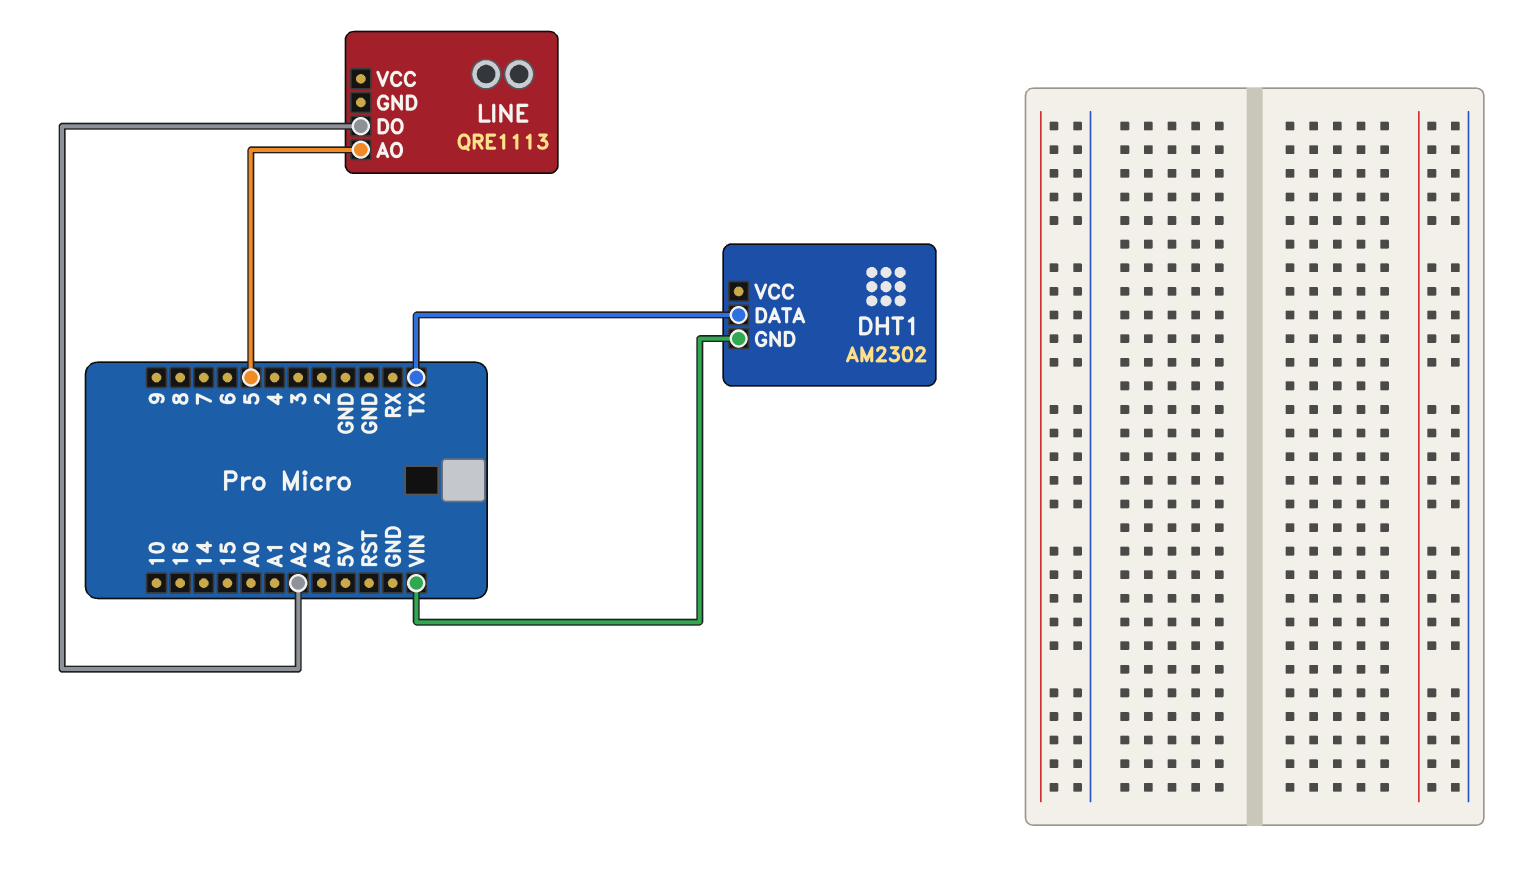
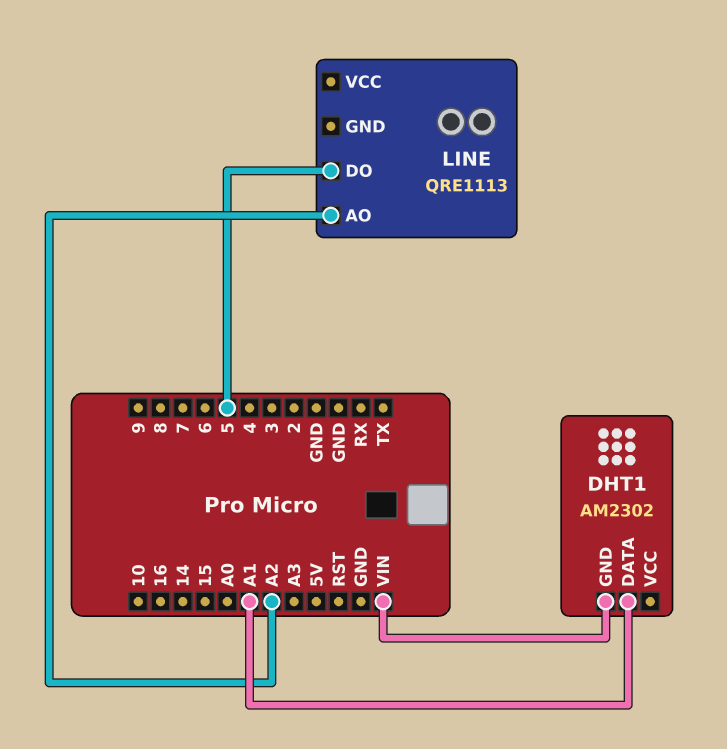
DHT1 pin DATA: TX -> A1
LINE pin AO: 5 -> A2
LINE pin DO: A2 -> 5

